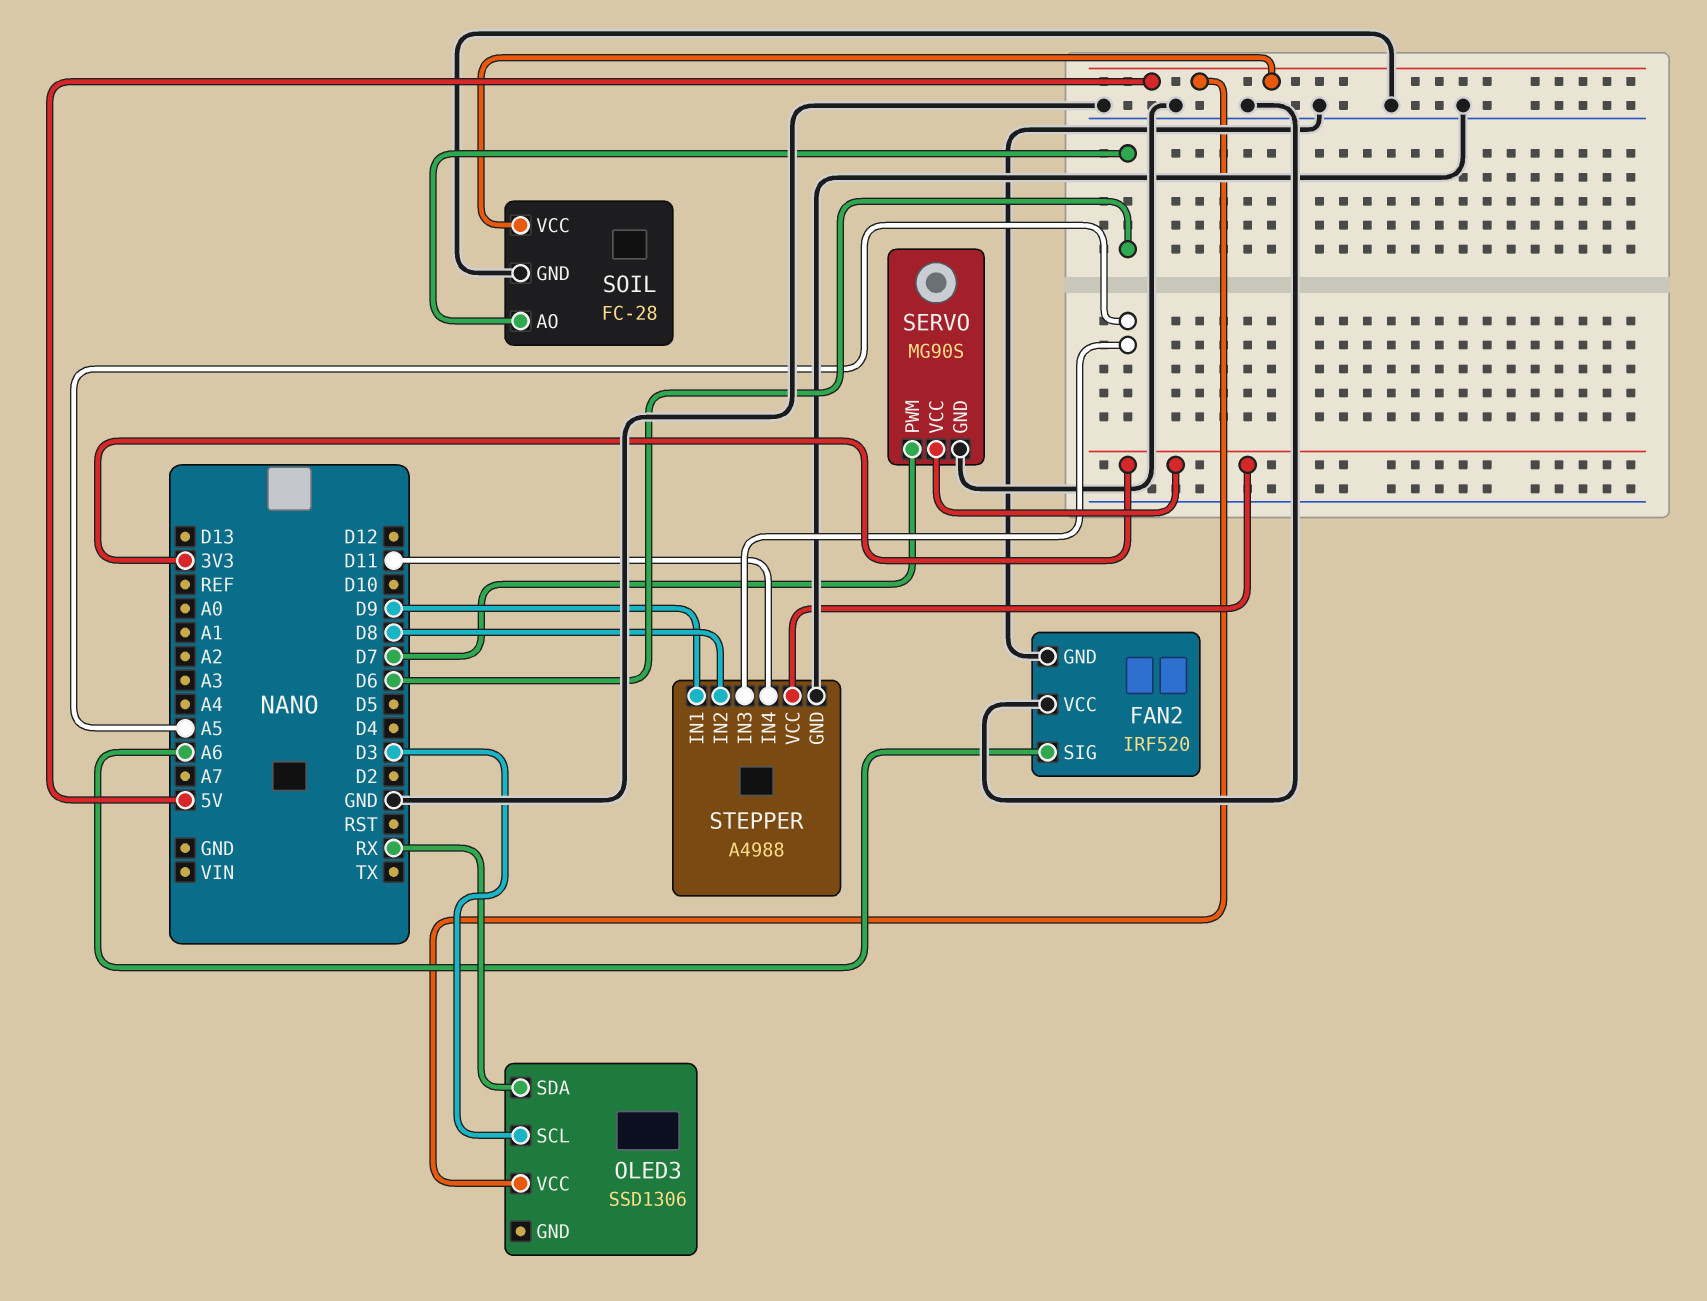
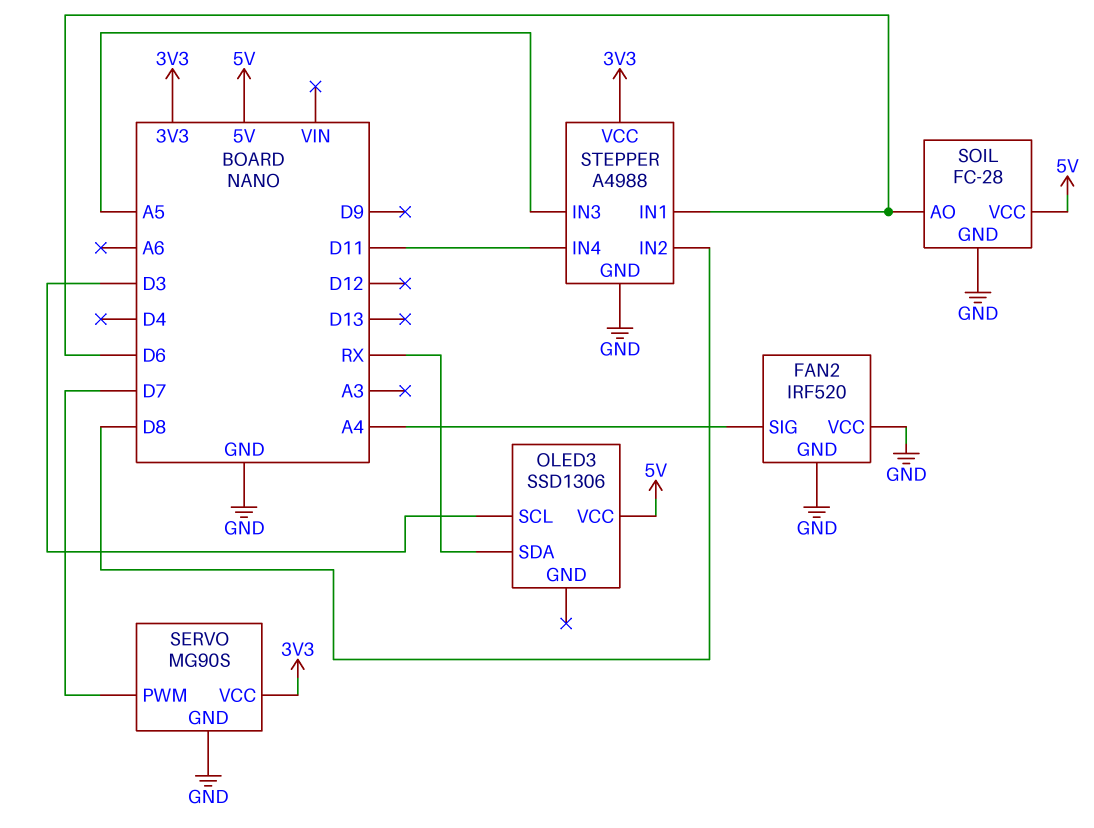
FAN2 pin SIG: A6 -> A4
STEPPER pin IN1: D9 -> D6

